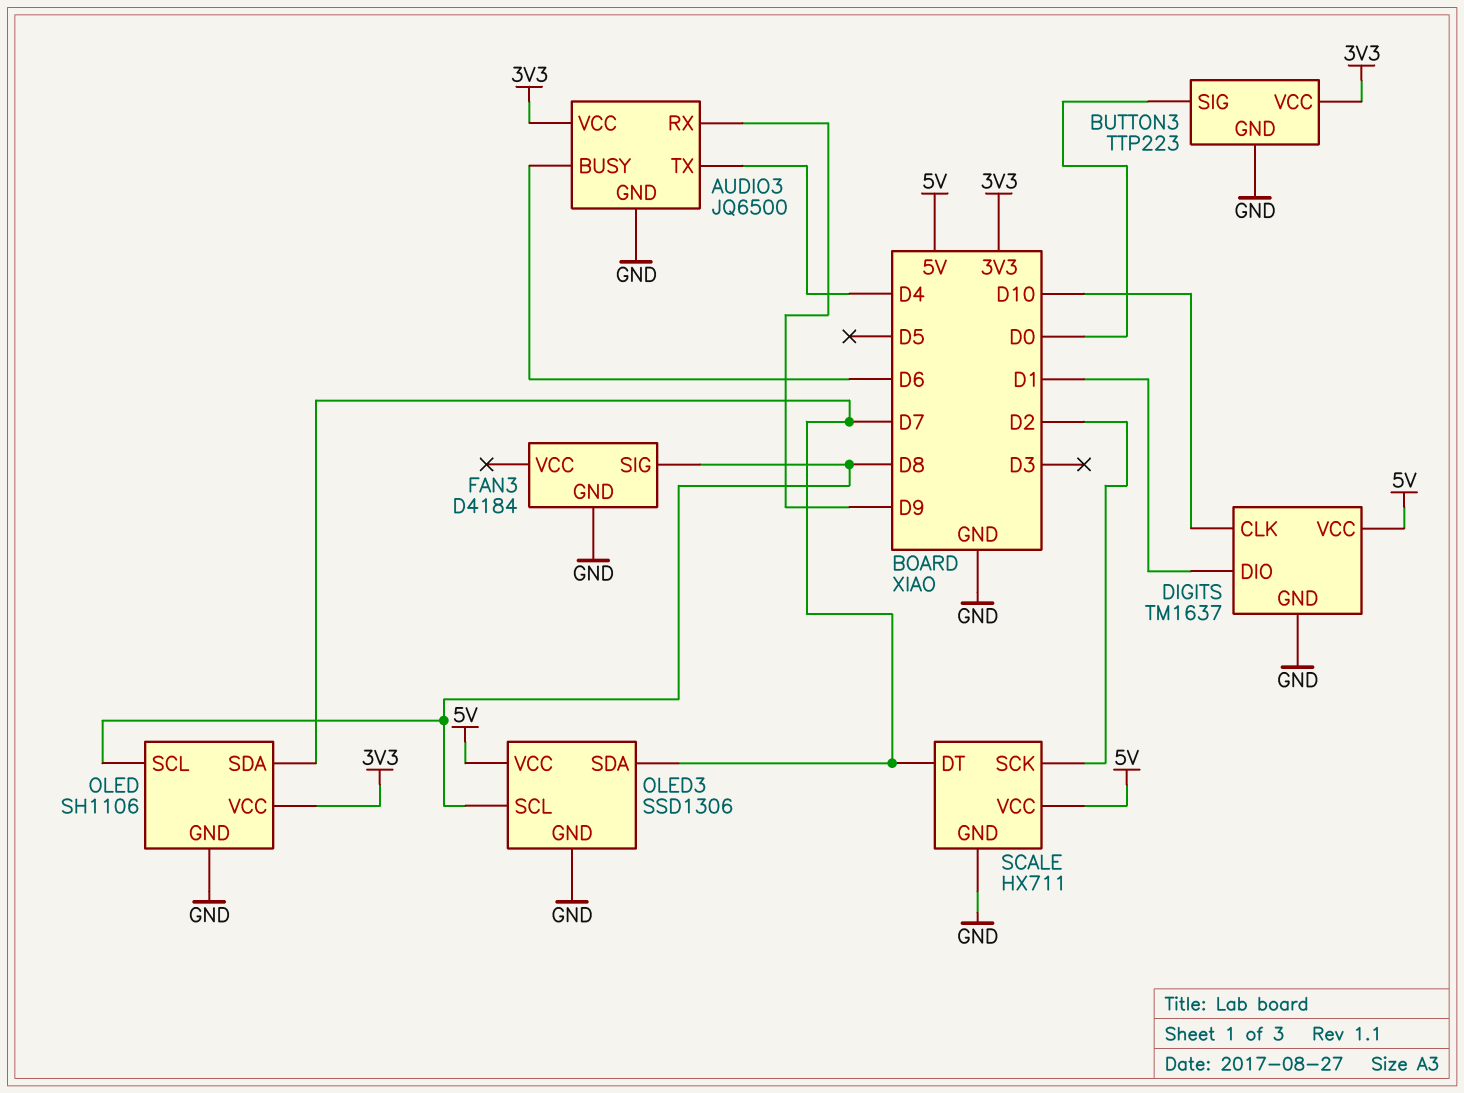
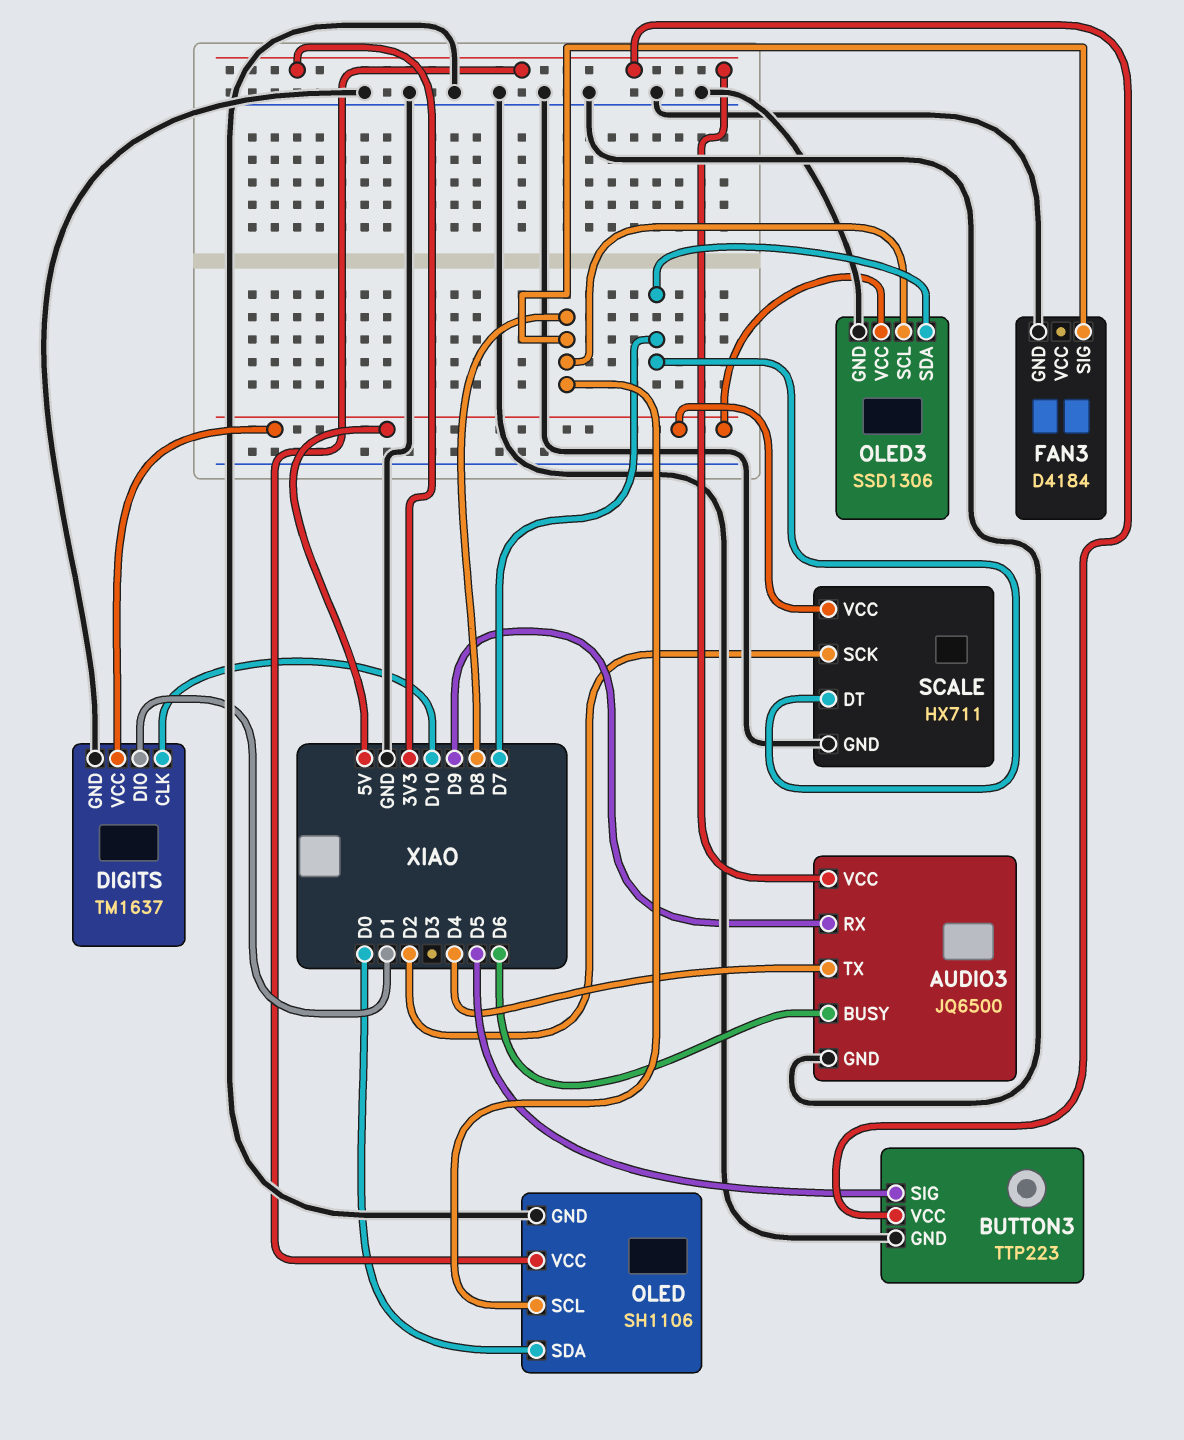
BUTTON3 pin SIG: D0 -> D5
OLED pin SDA: D7 -> D0

